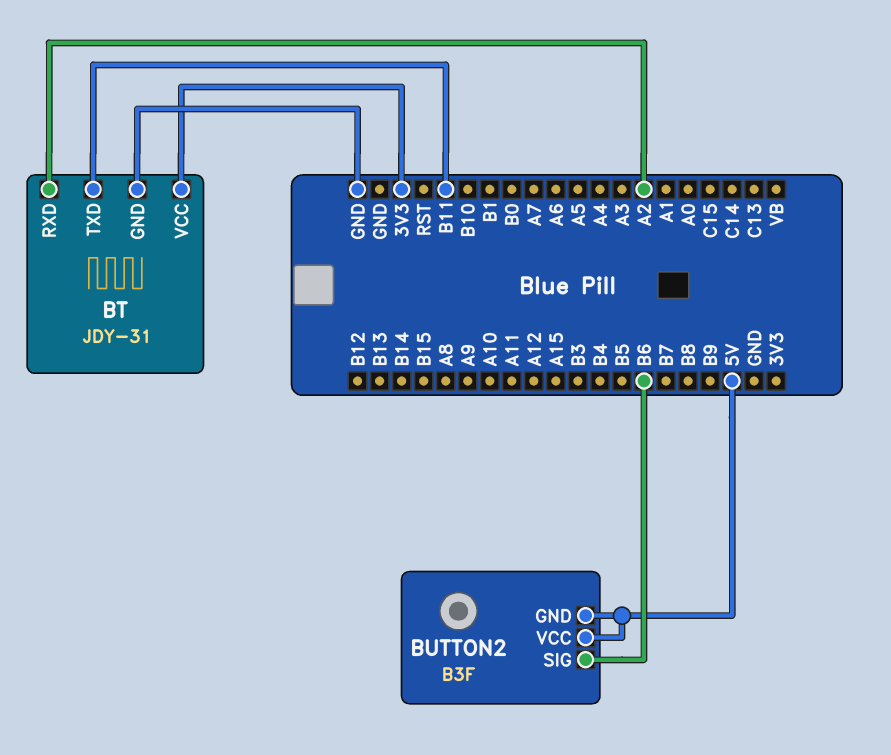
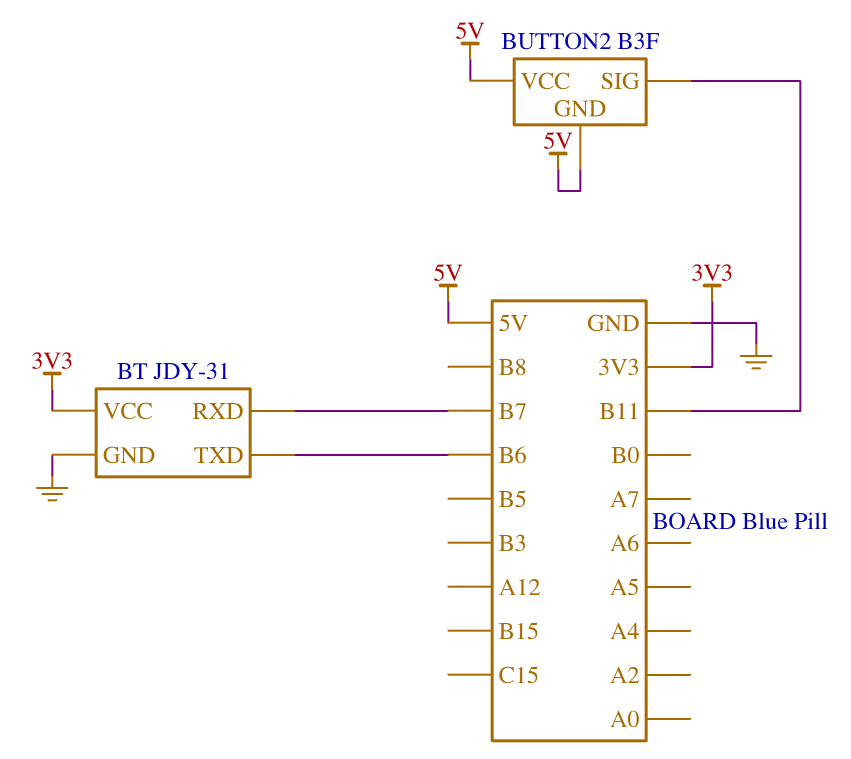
BT pin RXD: A2 -> B7
BT pin TXD: B11 -> B6
BUTTON2 pin SIG: B6 -> B11

